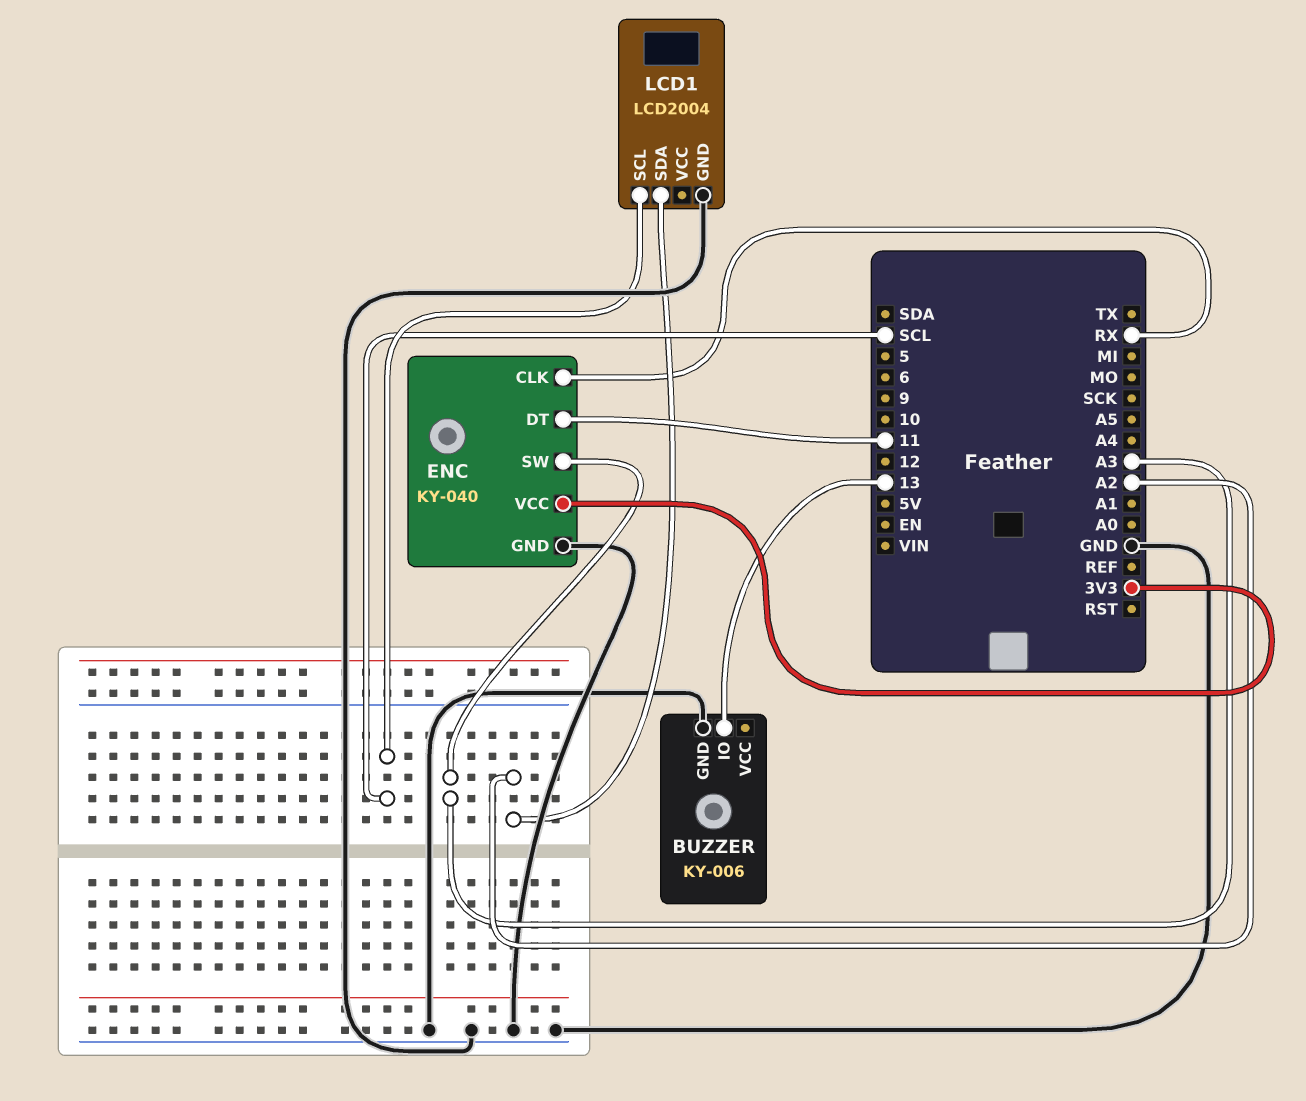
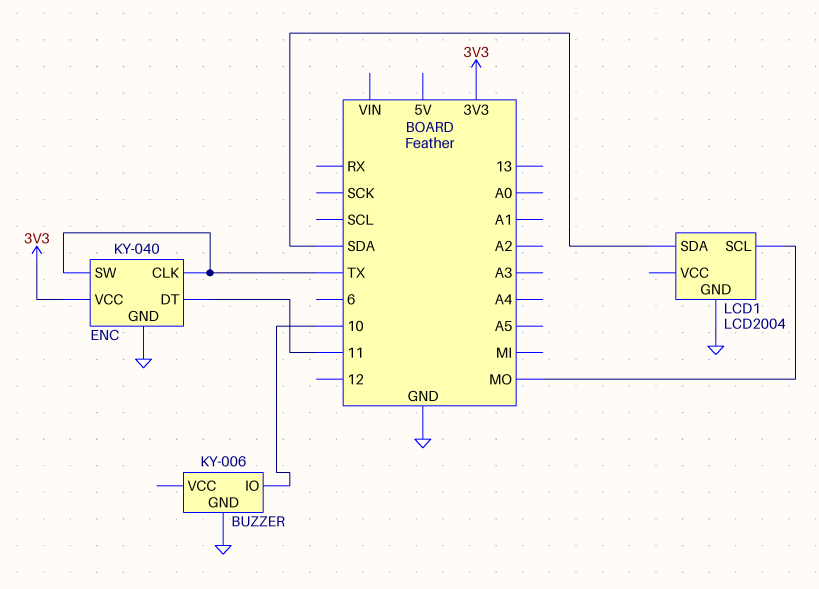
BUZZER pin IO: 13 -> 10
ENC pin CLK: RX -> TX
ENC pin SW: A3 -> TX
LCD1 pin SCL: SCL -> MO
LCD1 pin SDA: A2 -> SDA

